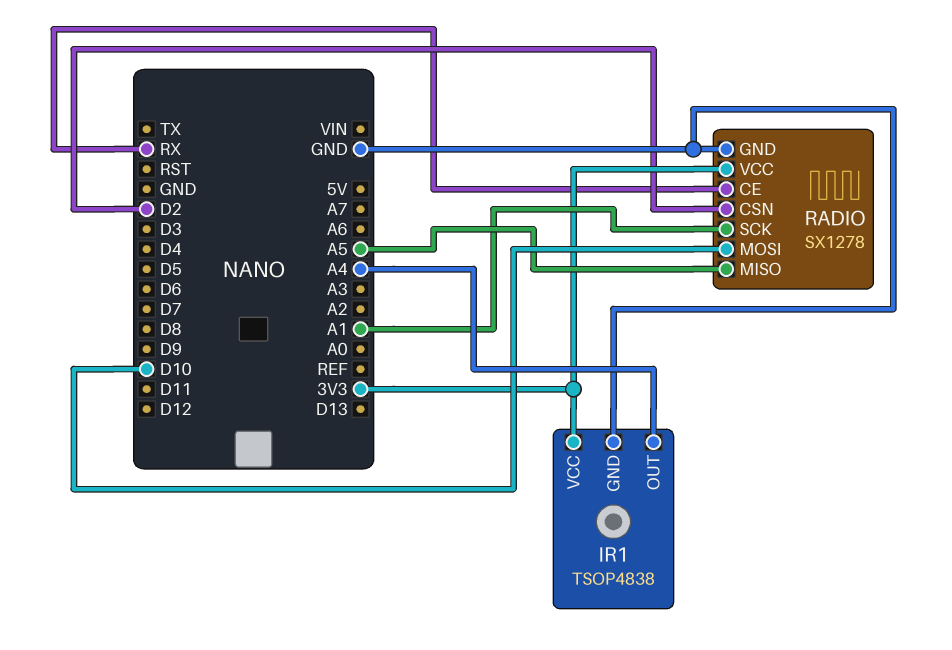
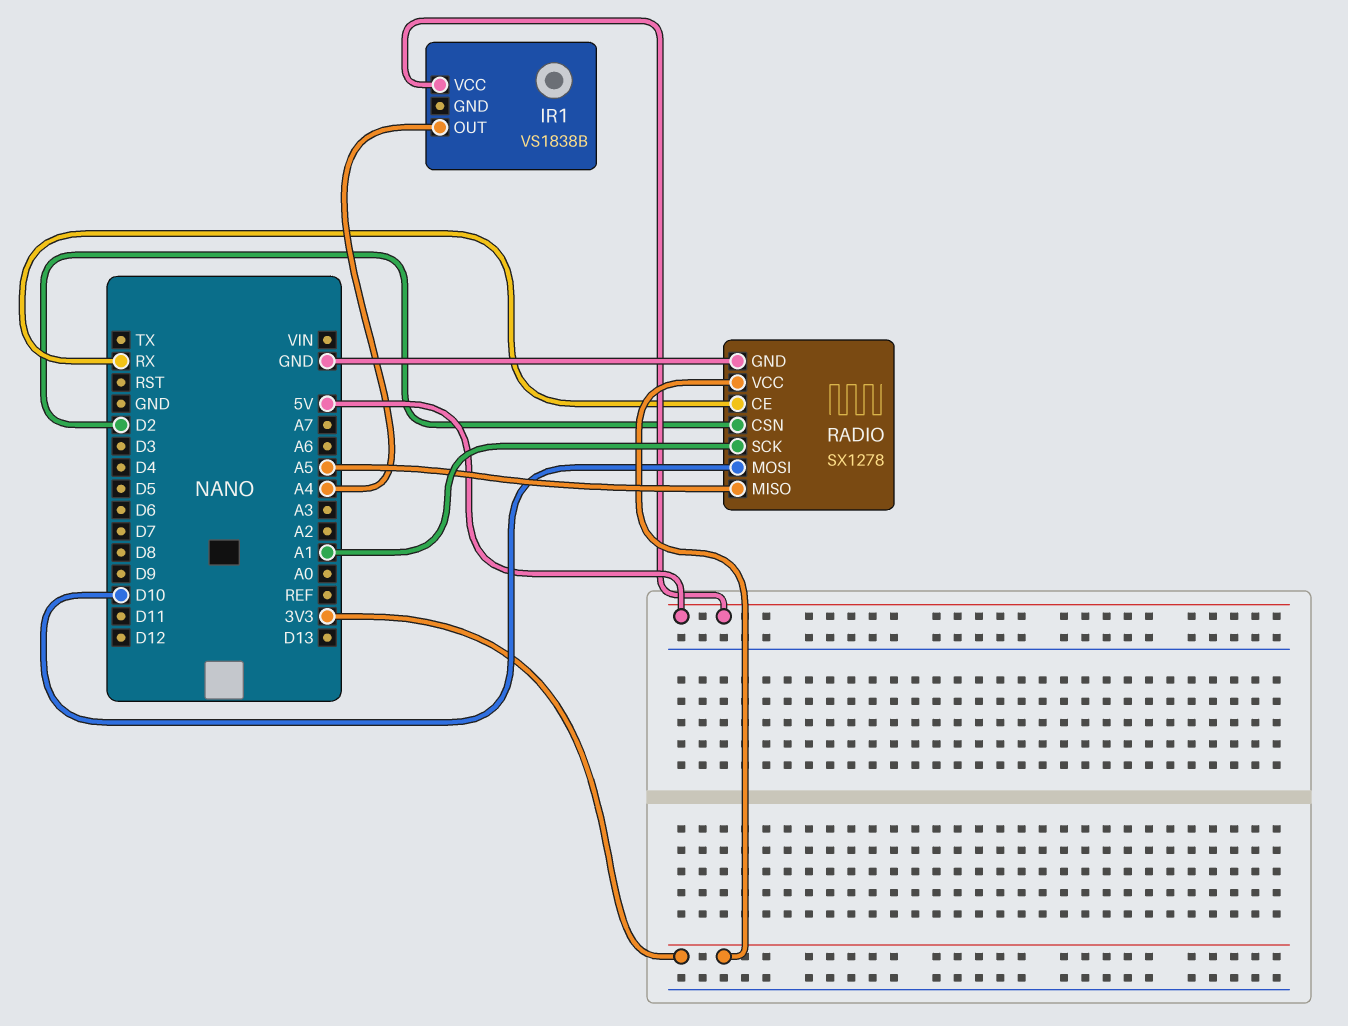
IR1: TSOP4838 -> VS1838B
IR1 pin GND: GND -> none
IR1 pin VCC: 3V3 -> 5V

